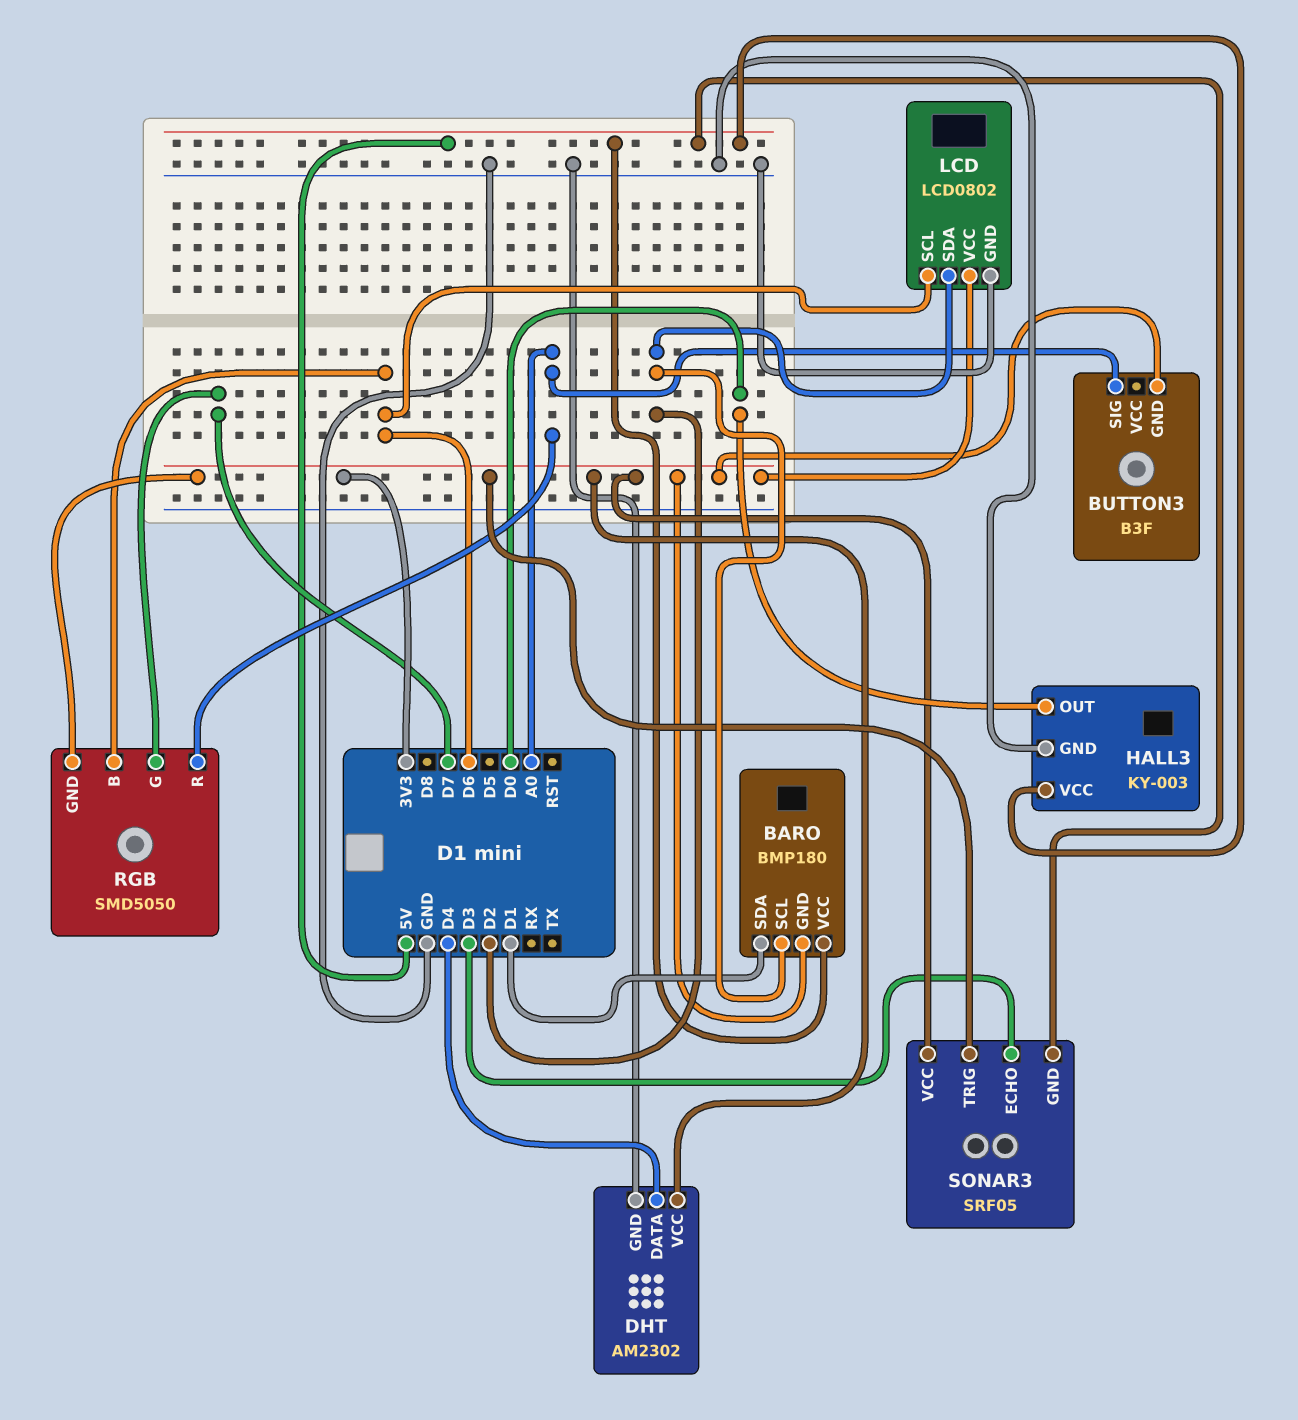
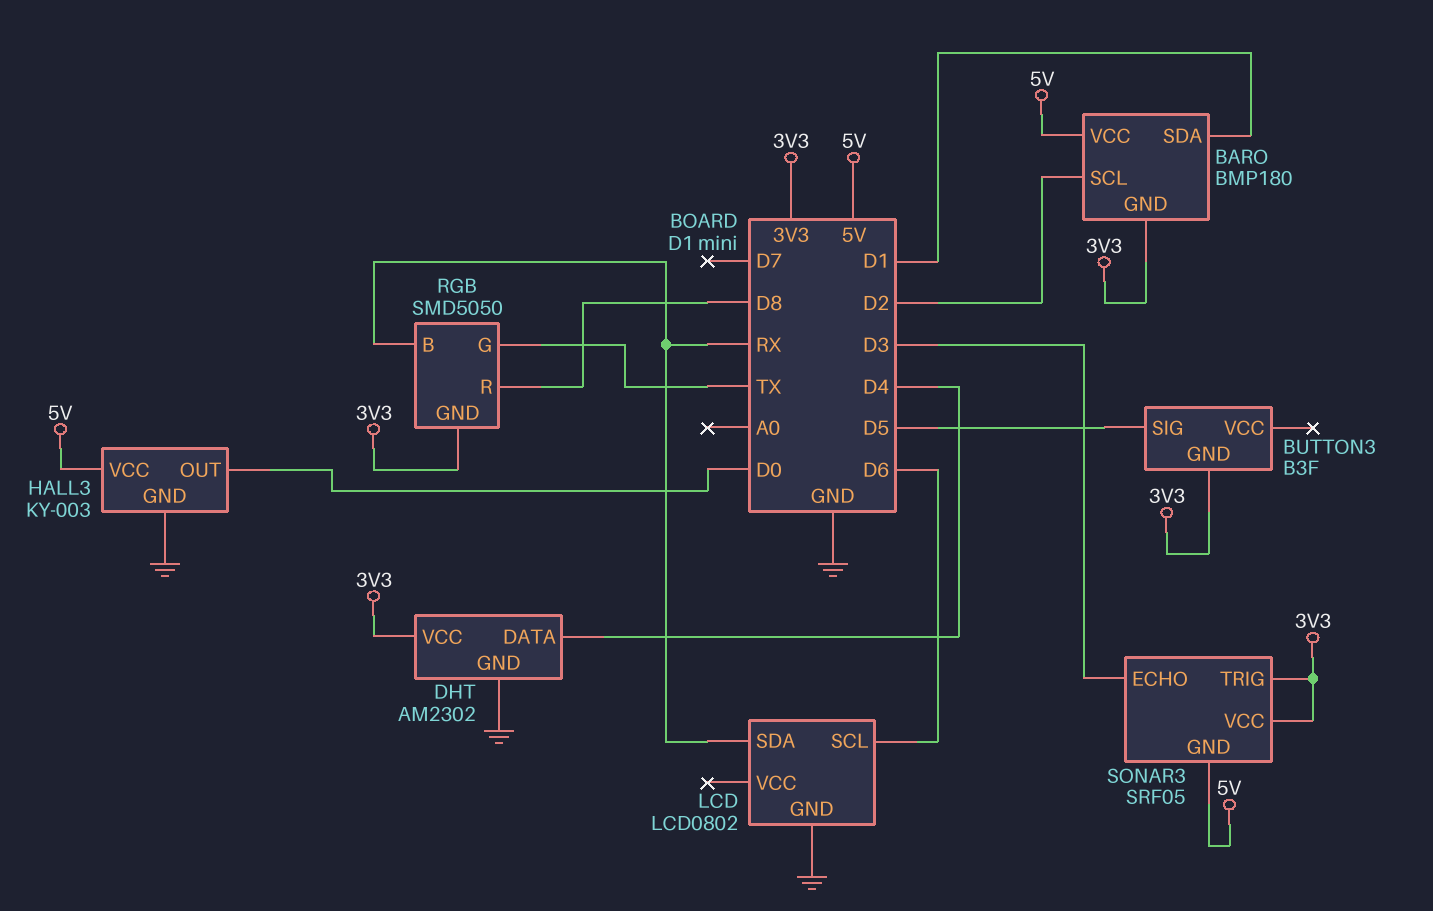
BUTTON3 pin SIG: A0 -> D5
LCD pin SDA: D2 -> RX
LCD pin VCC: 3V3 -> none
RGB pin B: D6 -> RX
RGB pin G: D7 -> TX
RGB pin R: A0 -> D8

